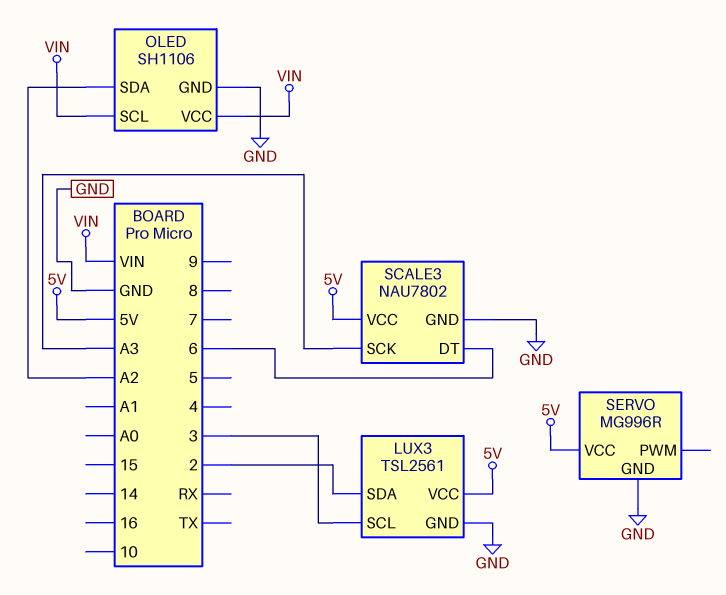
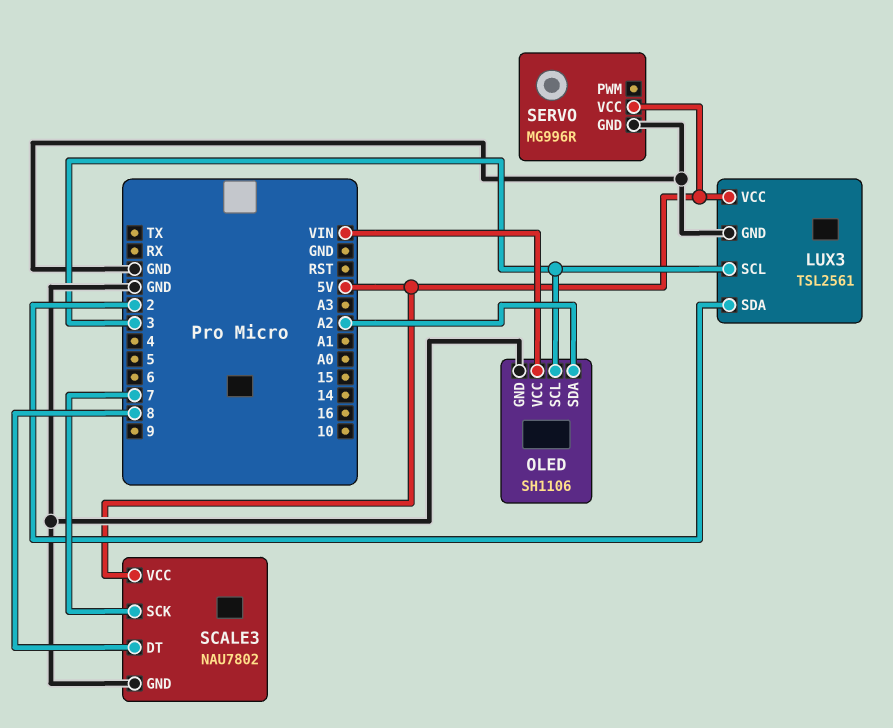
OLED pin SCL: VIN -> 3
SCALE3 pin DT: 6 -> 8
SCALE3 pin SCK: A3 -> 7

